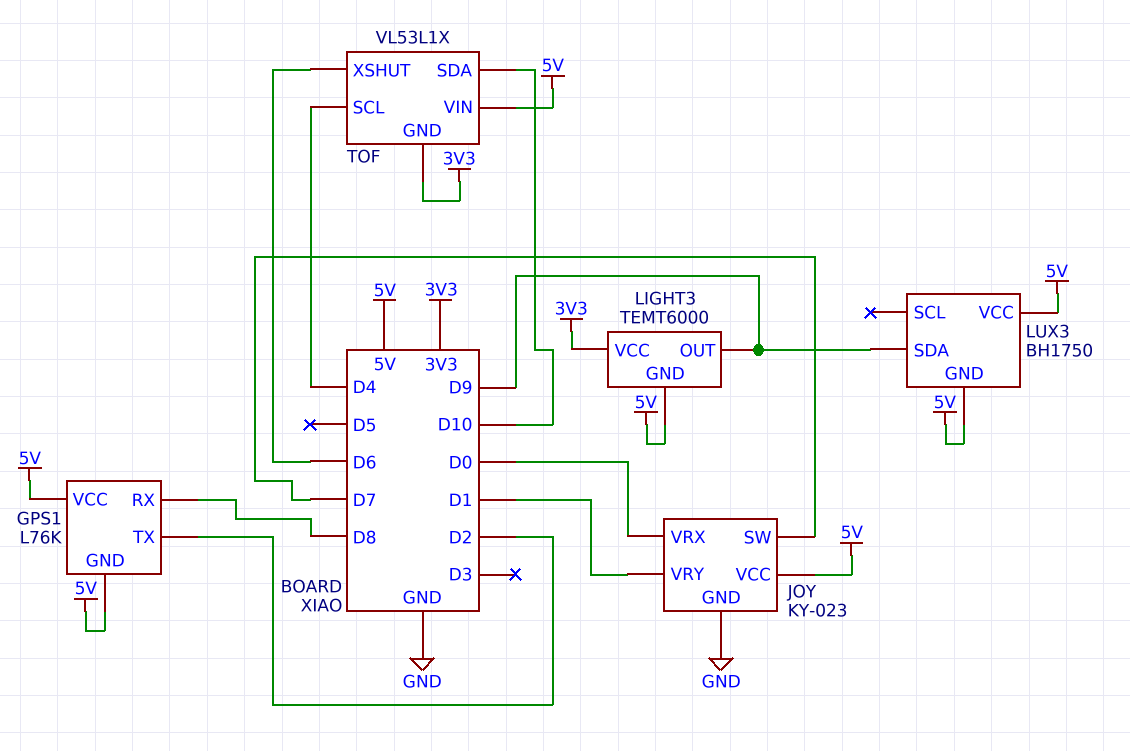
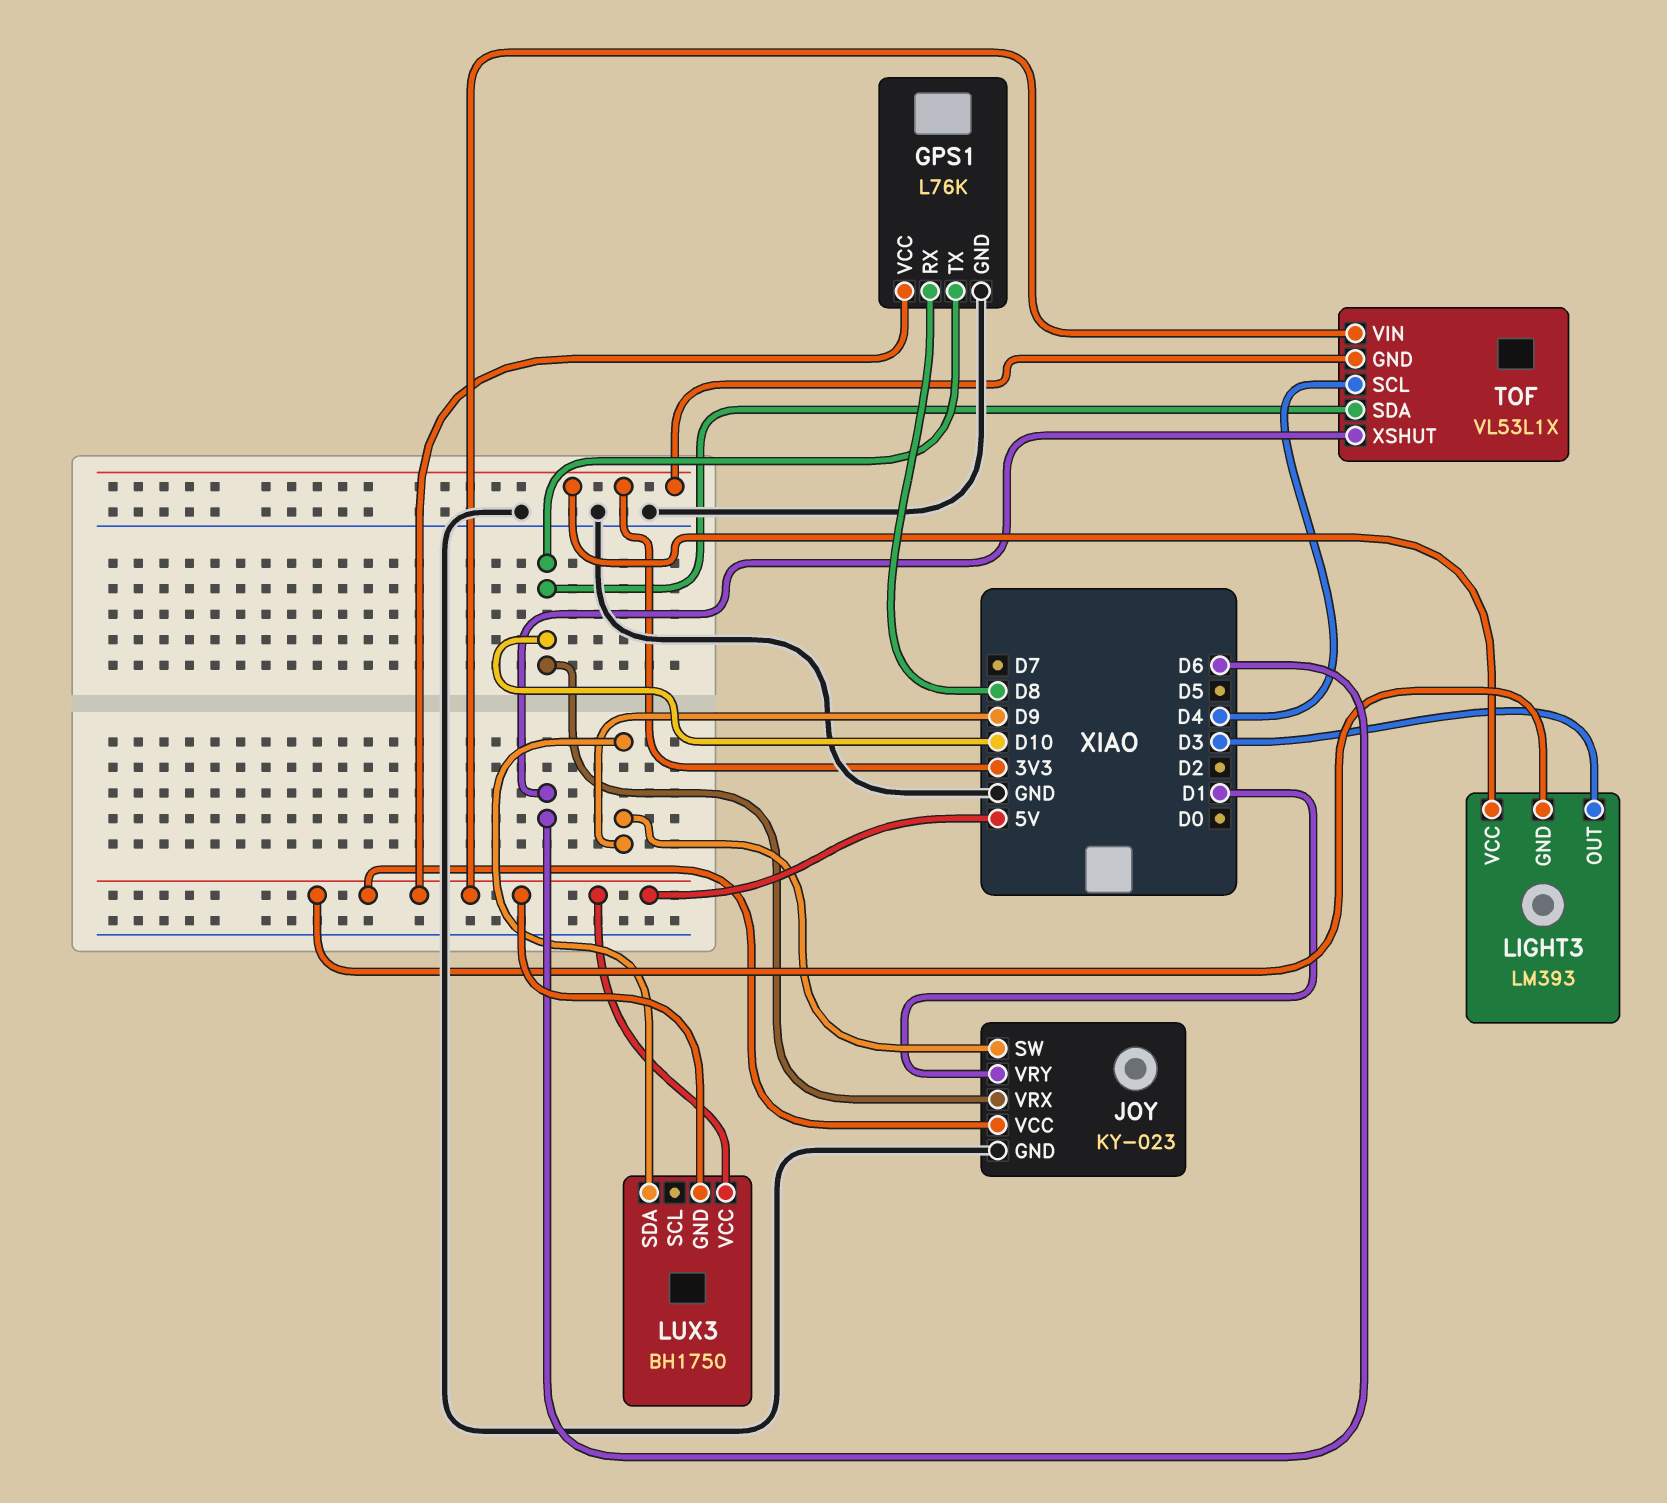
GPS1 pin GND: 5V -> GND
GPS1 pin TX: D2 -> D10
JOY pin SW: D7 -> D9
JOY pin VRX: D0 -> D10
LIGHT3: TEMT6000 -> LM393
LIGHT3 pin OUT: D9 -> D3

